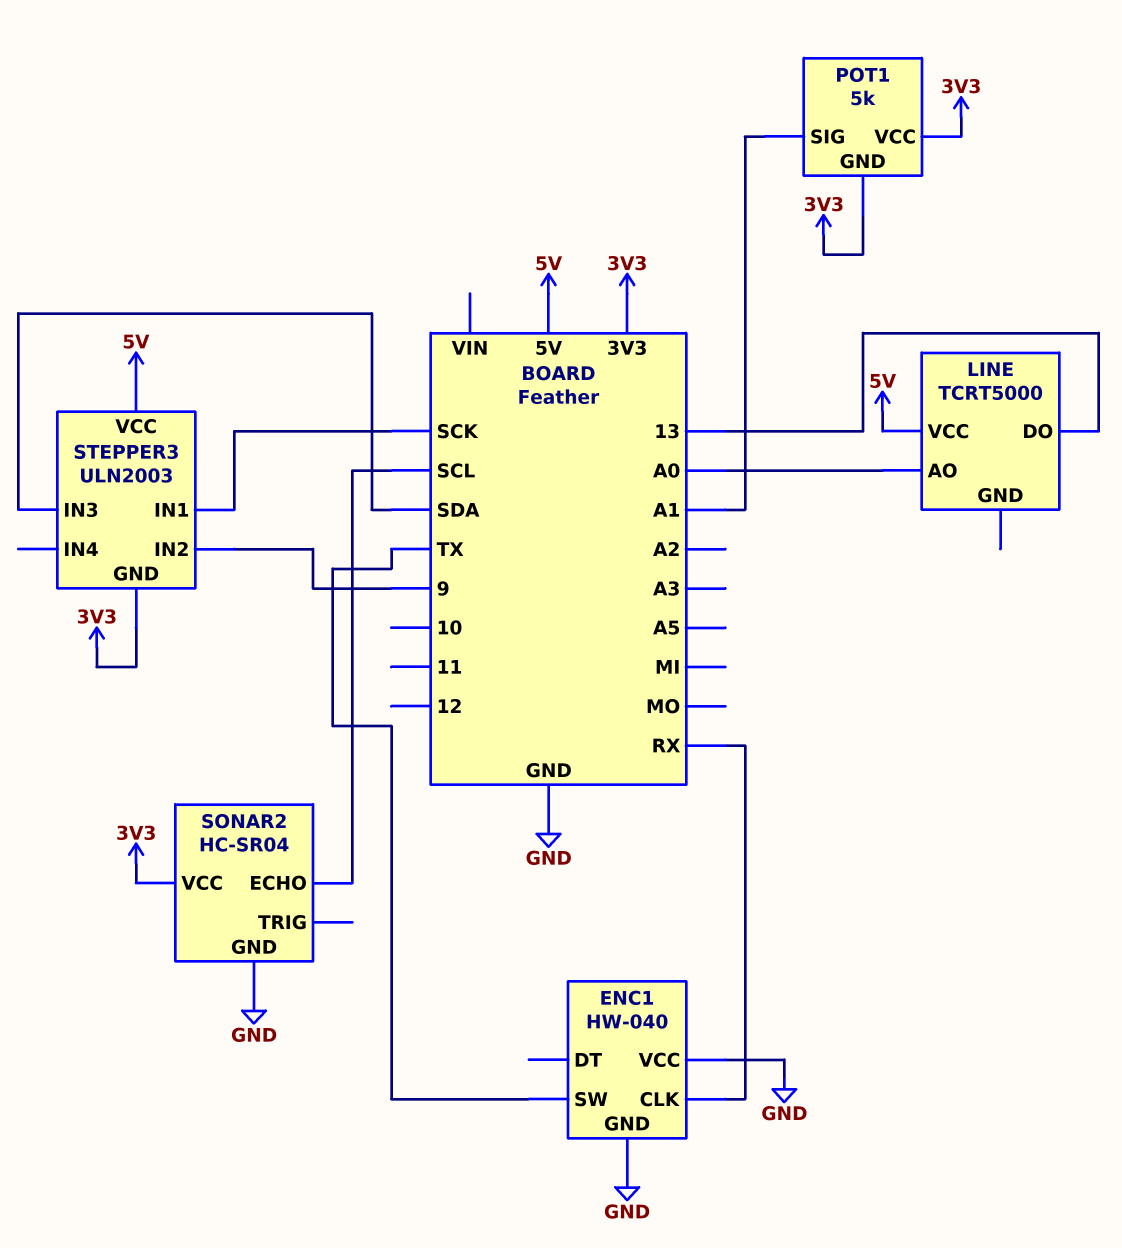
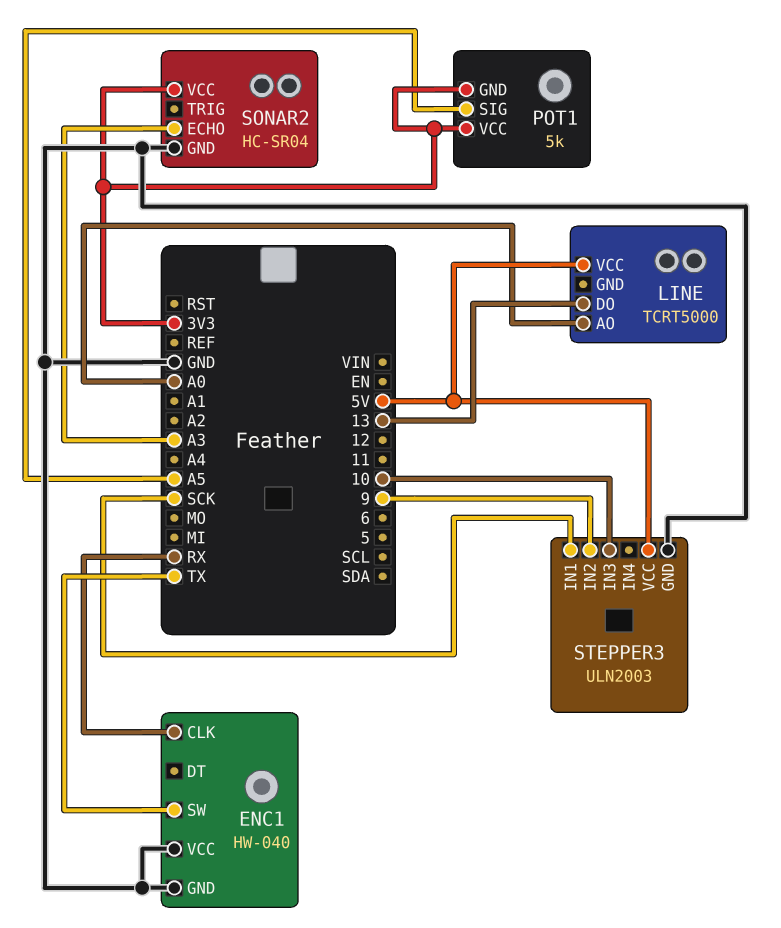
POT1 pin SIG: A1 -> A5
SONAR2 pin ECHO: SCL -> A3
STEPPER3 pin GND: 3V3 -> GND
STEPPER3 pin IN3: SDA -> 10

